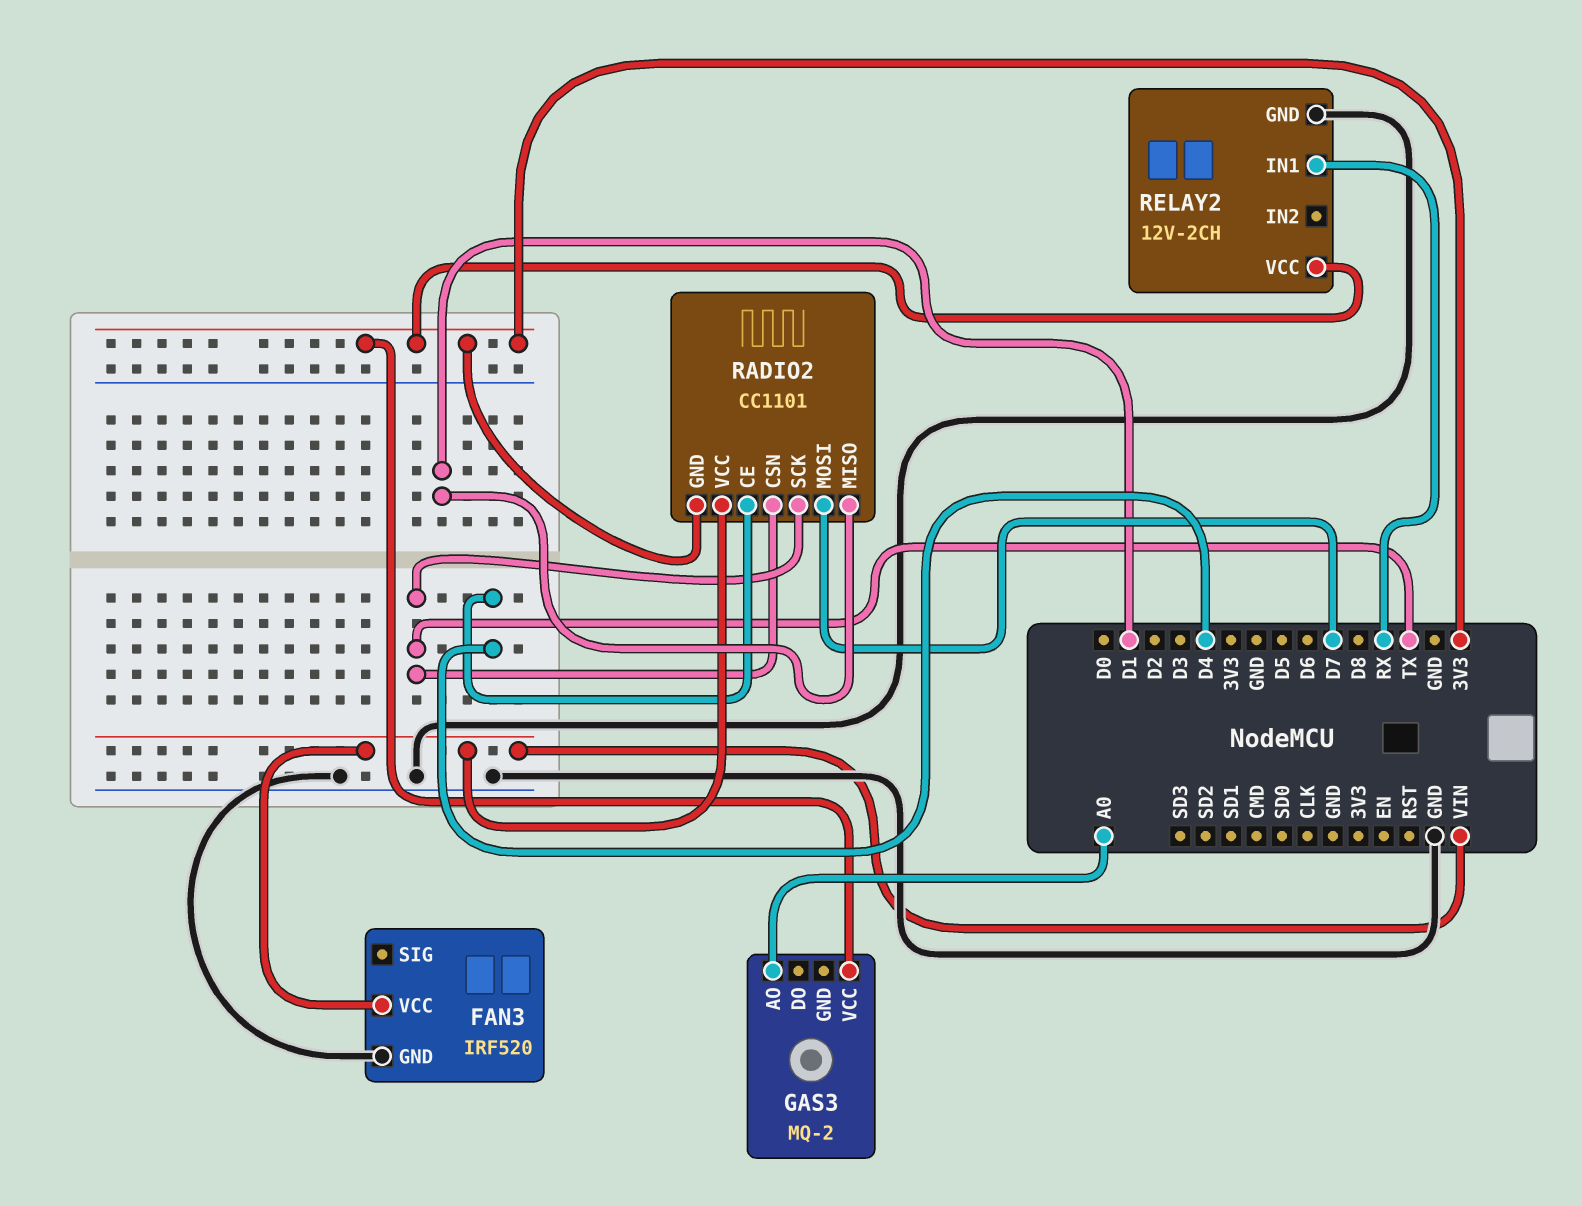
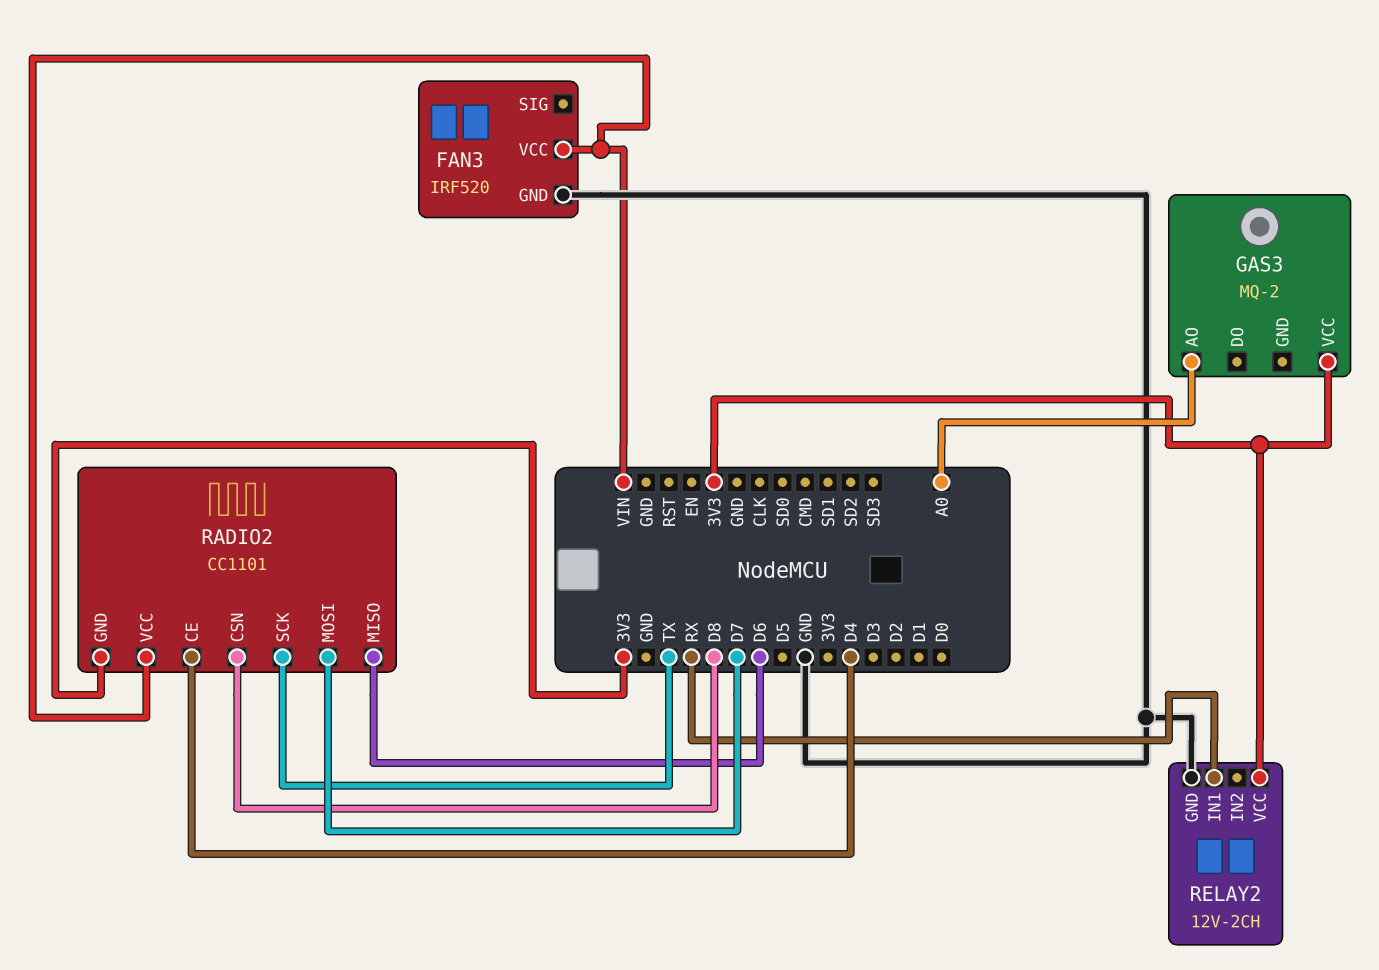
RADIO2 pin CSN: TX -> D8
RADIO2 pin MISO: D1 -> D6

